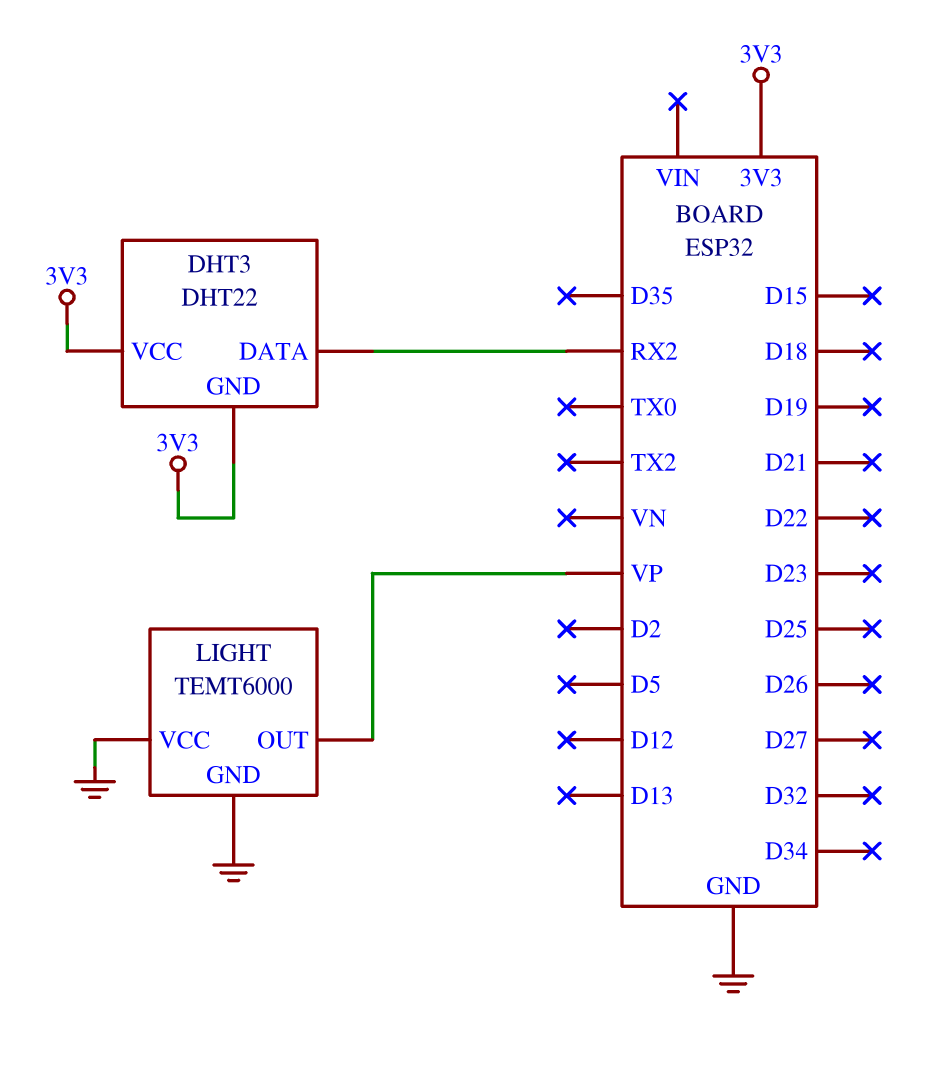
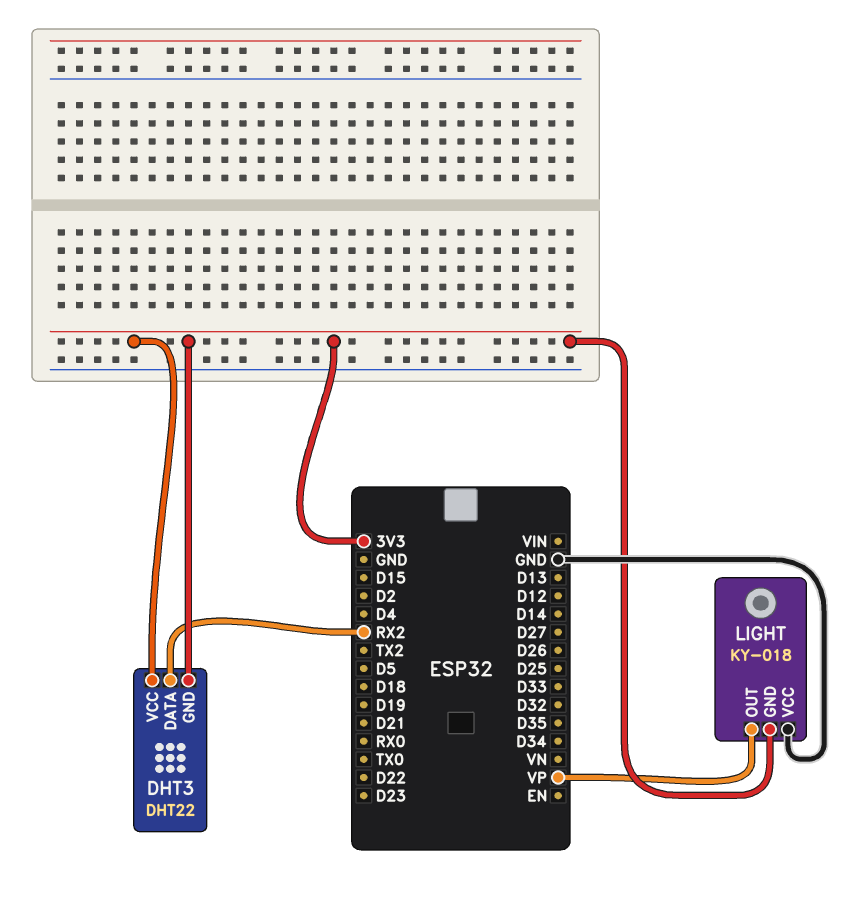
LIGHT: TEMT6000 -> KY-018
LIGHT pin GND: GND -> 3V3

